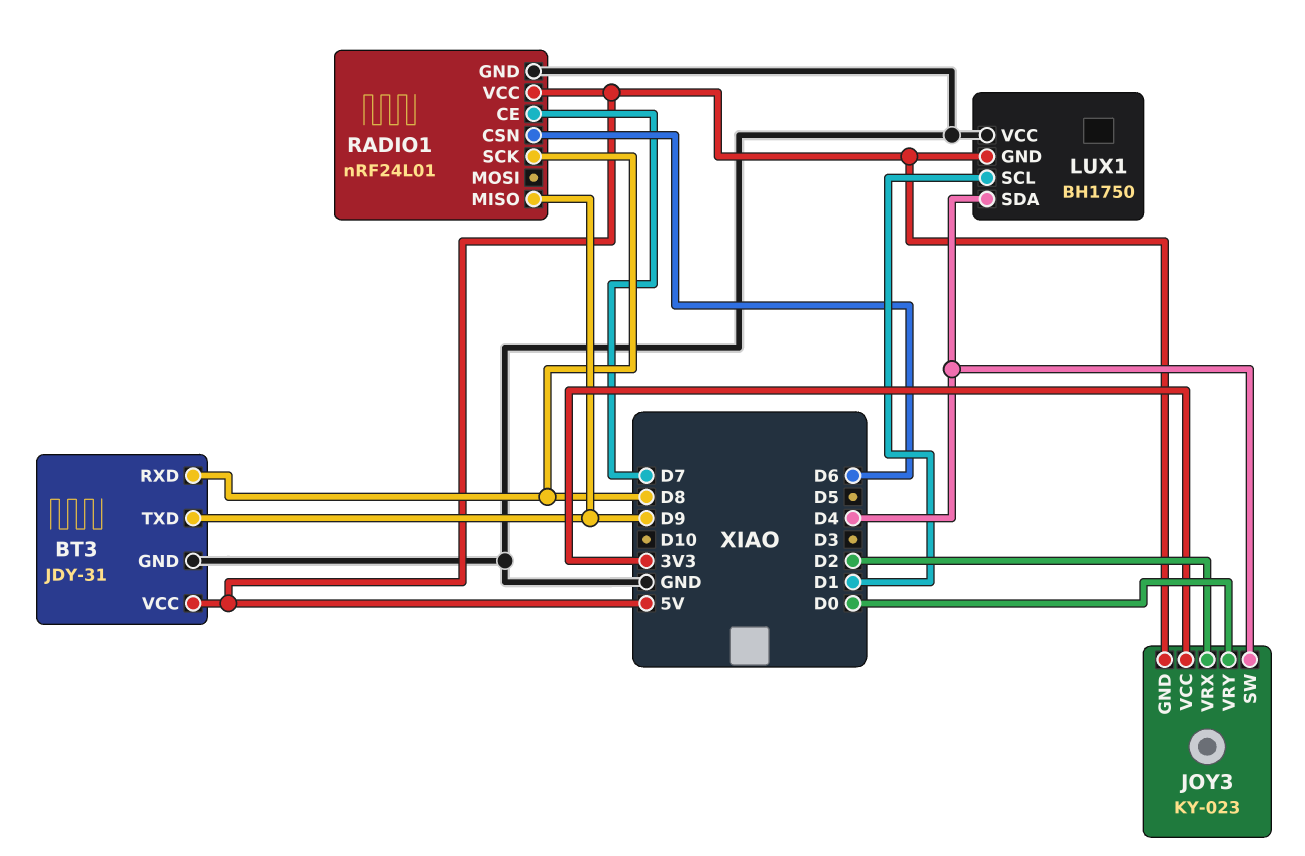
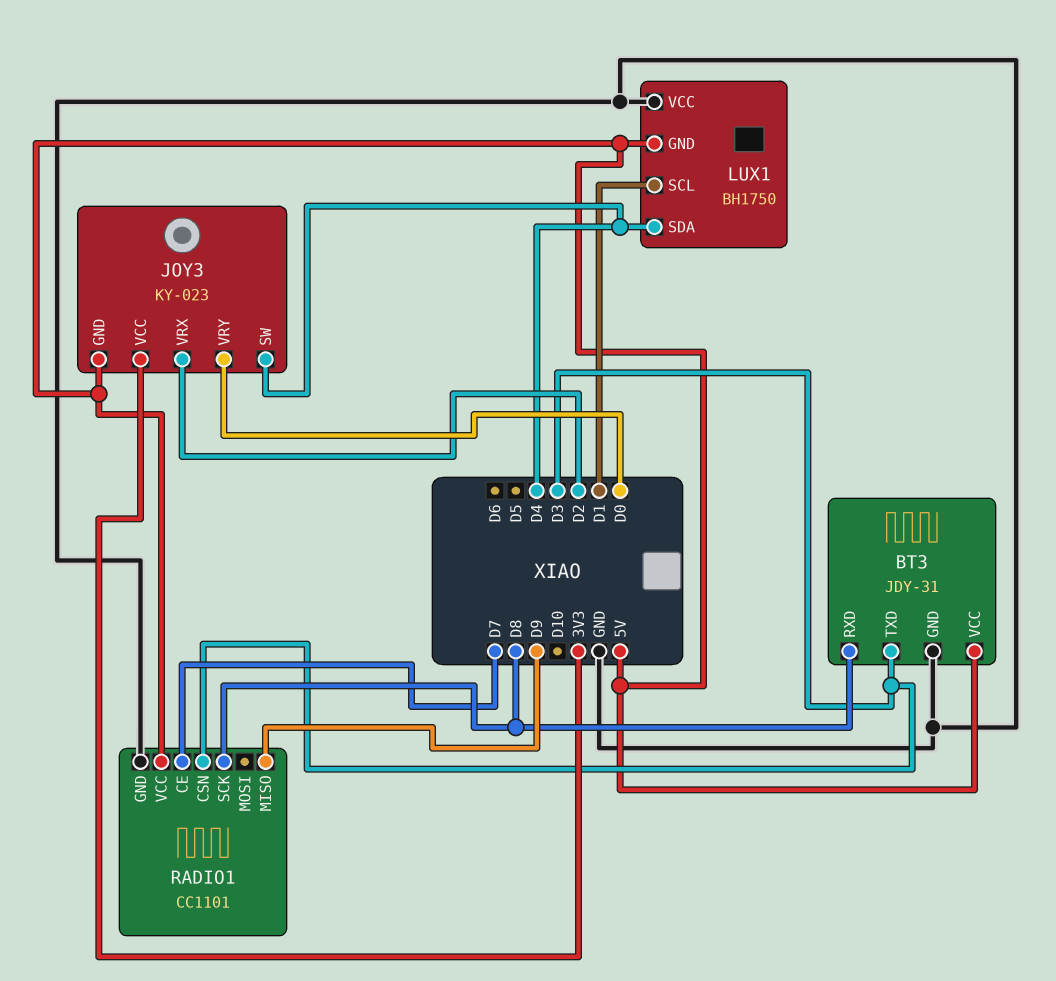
BT3 pin TXD: D9 -> D3
RADIO1: nRF24L01 -> CC1101
RADIO1 pin CSN: D6 -> D3

